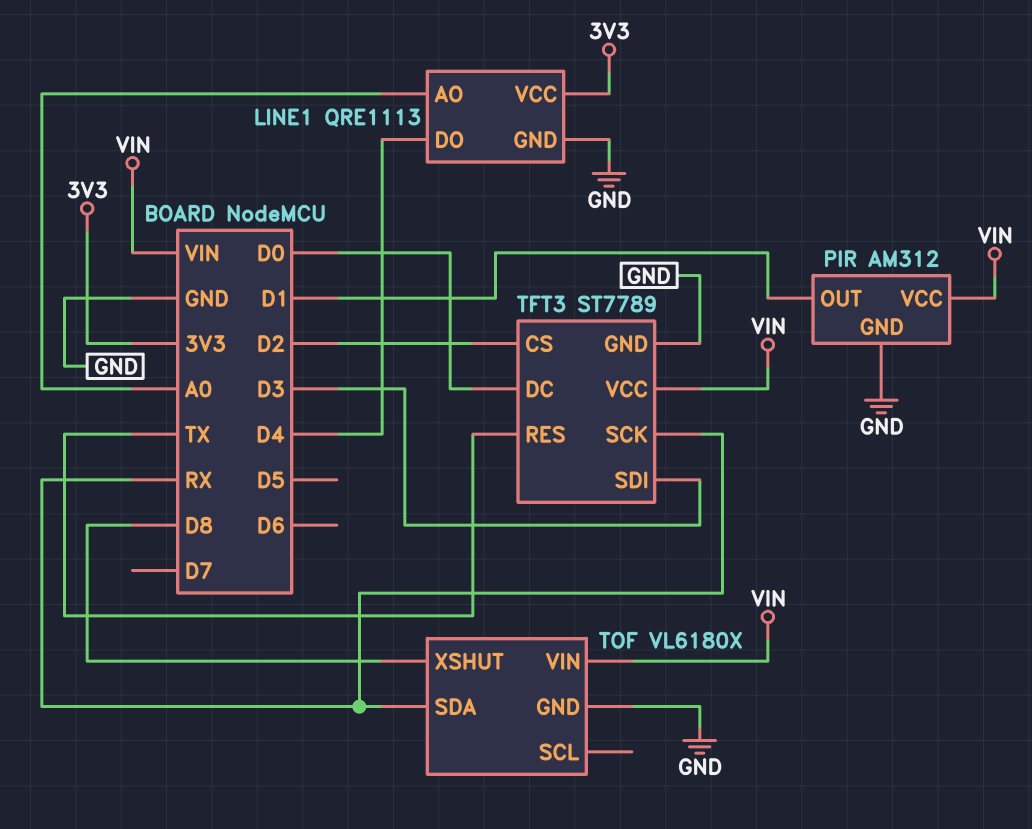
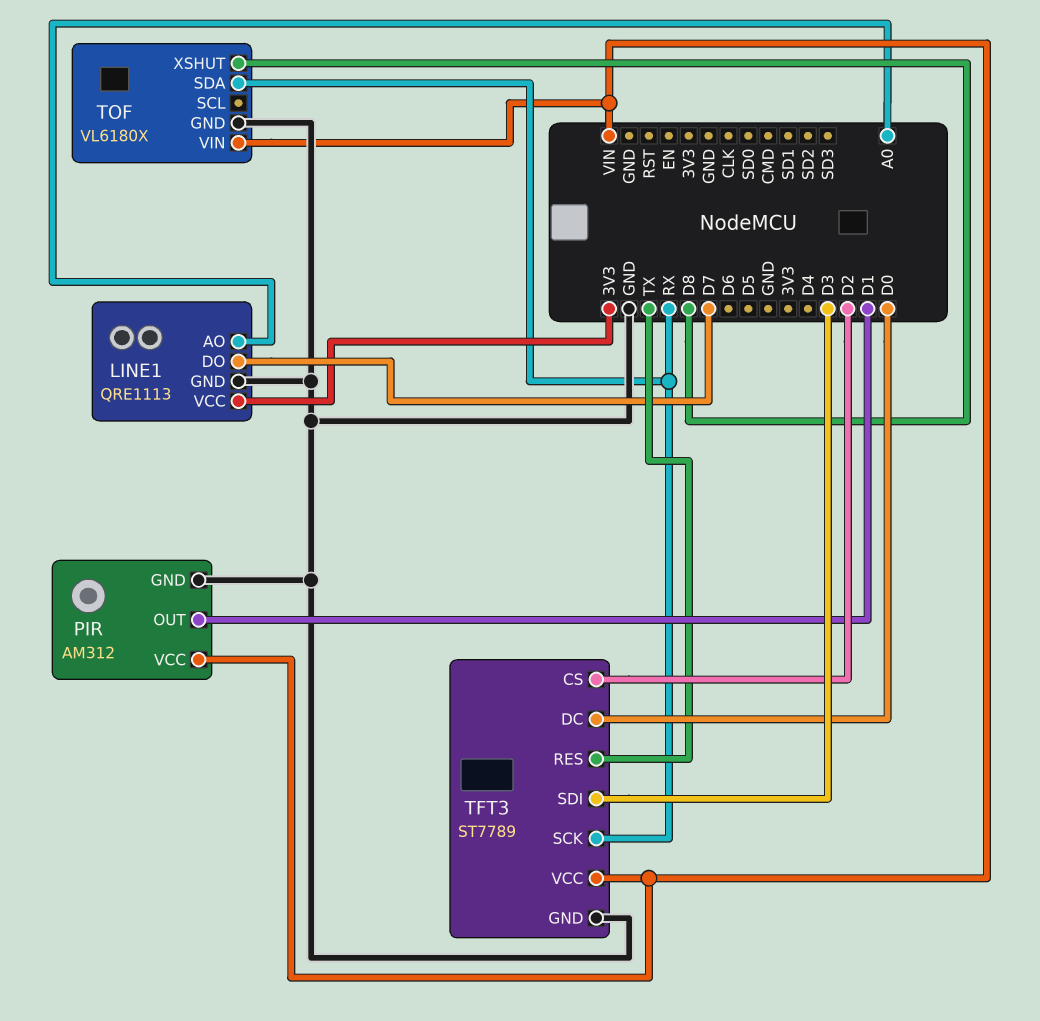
LINE1 pin DO: D4 -> D7

